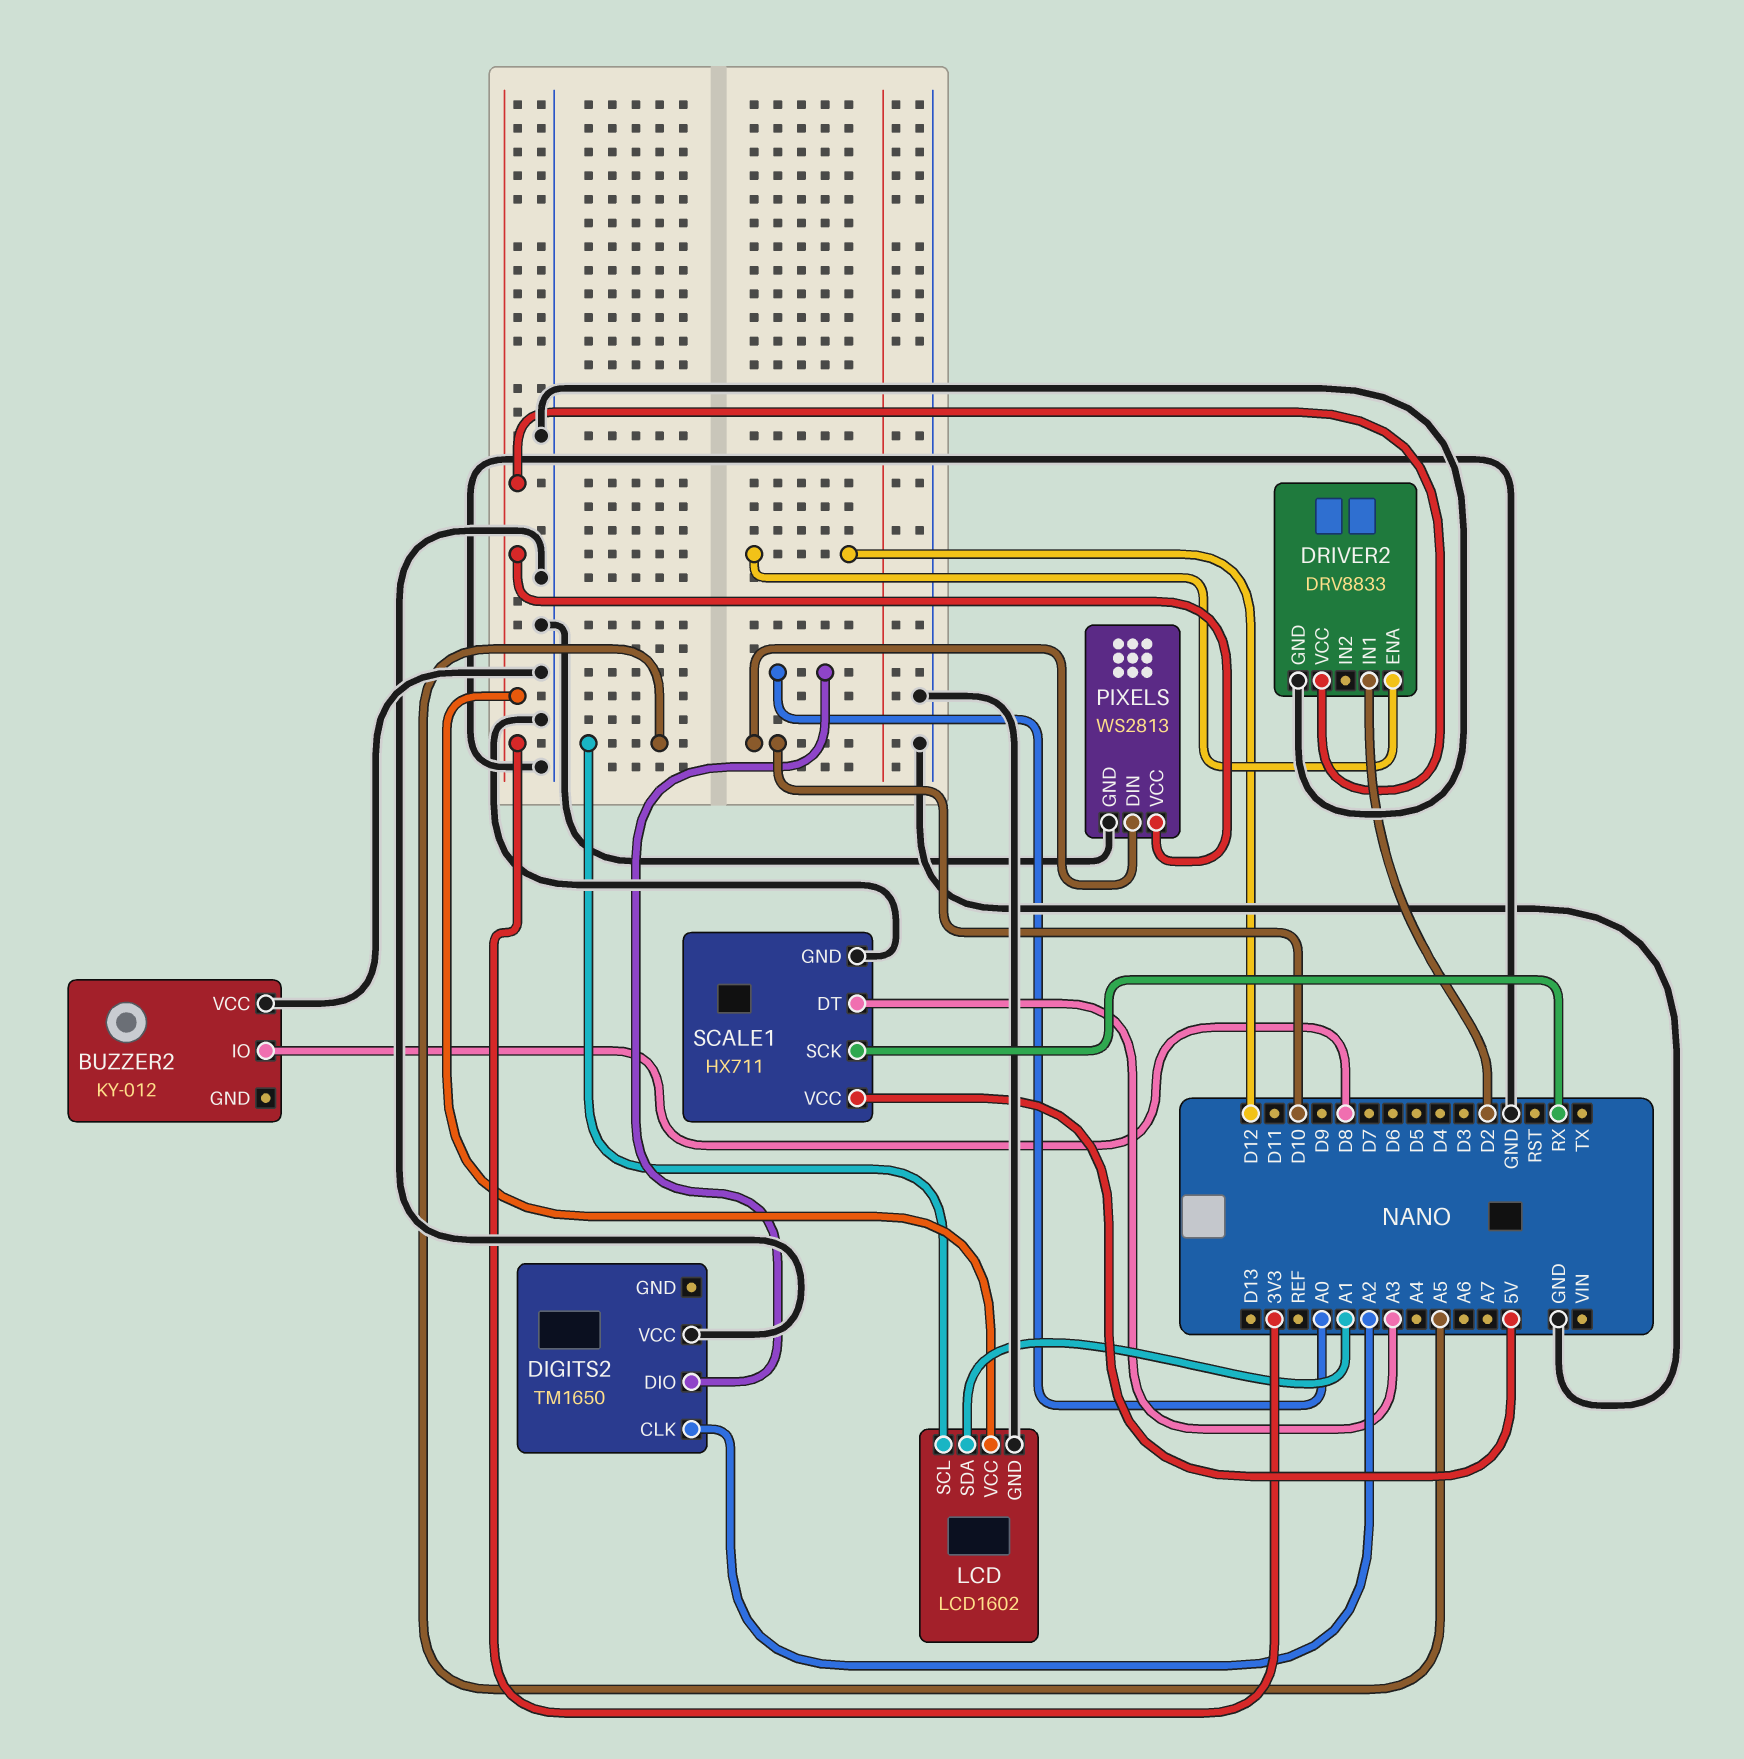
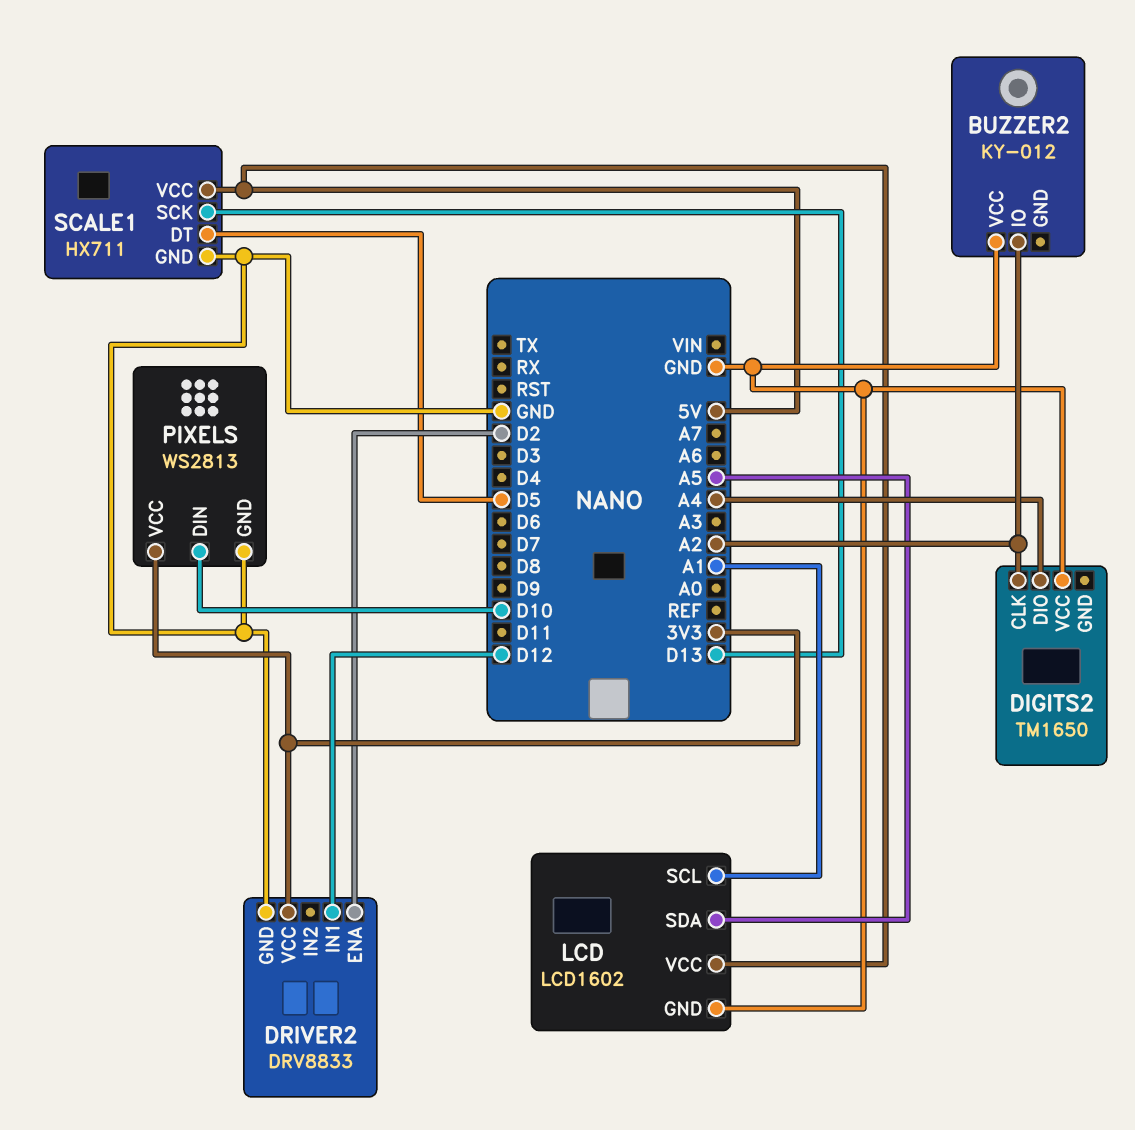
BUZZER2 pin IO: D8 -> A2
DIGITS2 pin DIO: A0 -> A4
DRIVER2 pin ENA: D12 -> D2
DRIVER2 pin IN1: D2 -> D12
LCD pin SCL: A5 -> A1
LCD pin SDA: A1 -> A5
LCD pin VCC: 3V3 -> 5V
SCALE1 pin DT: A3 -> D5
SCALE1 pin SCK: RX -> D13

